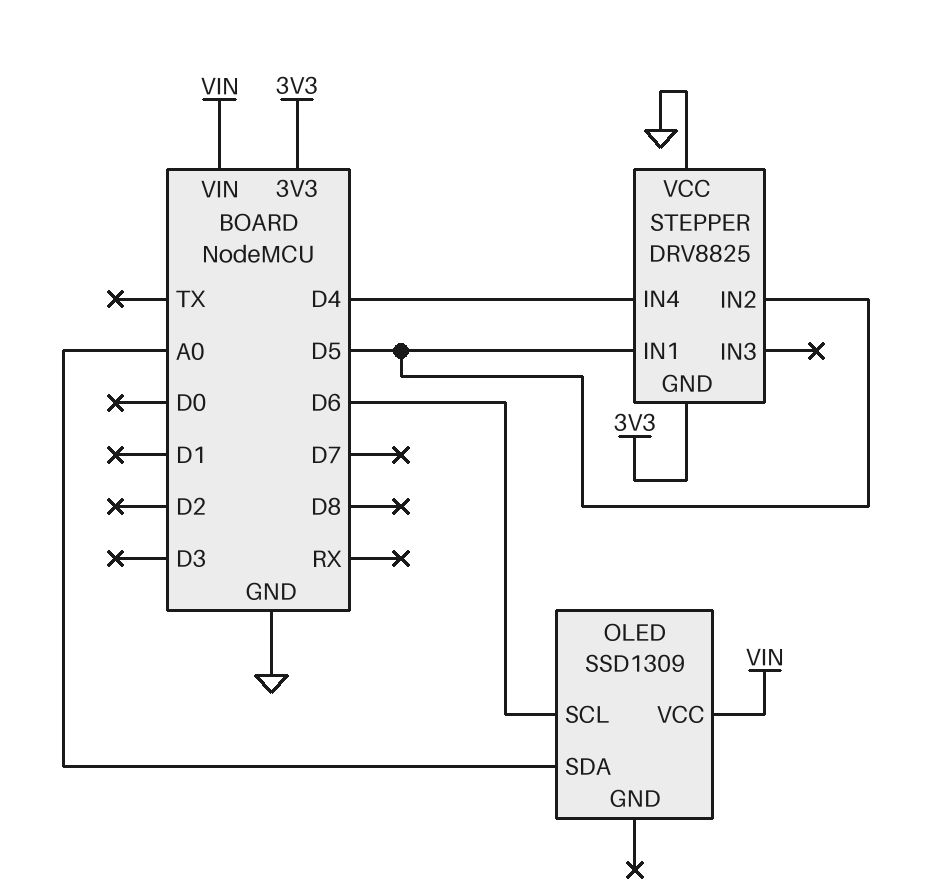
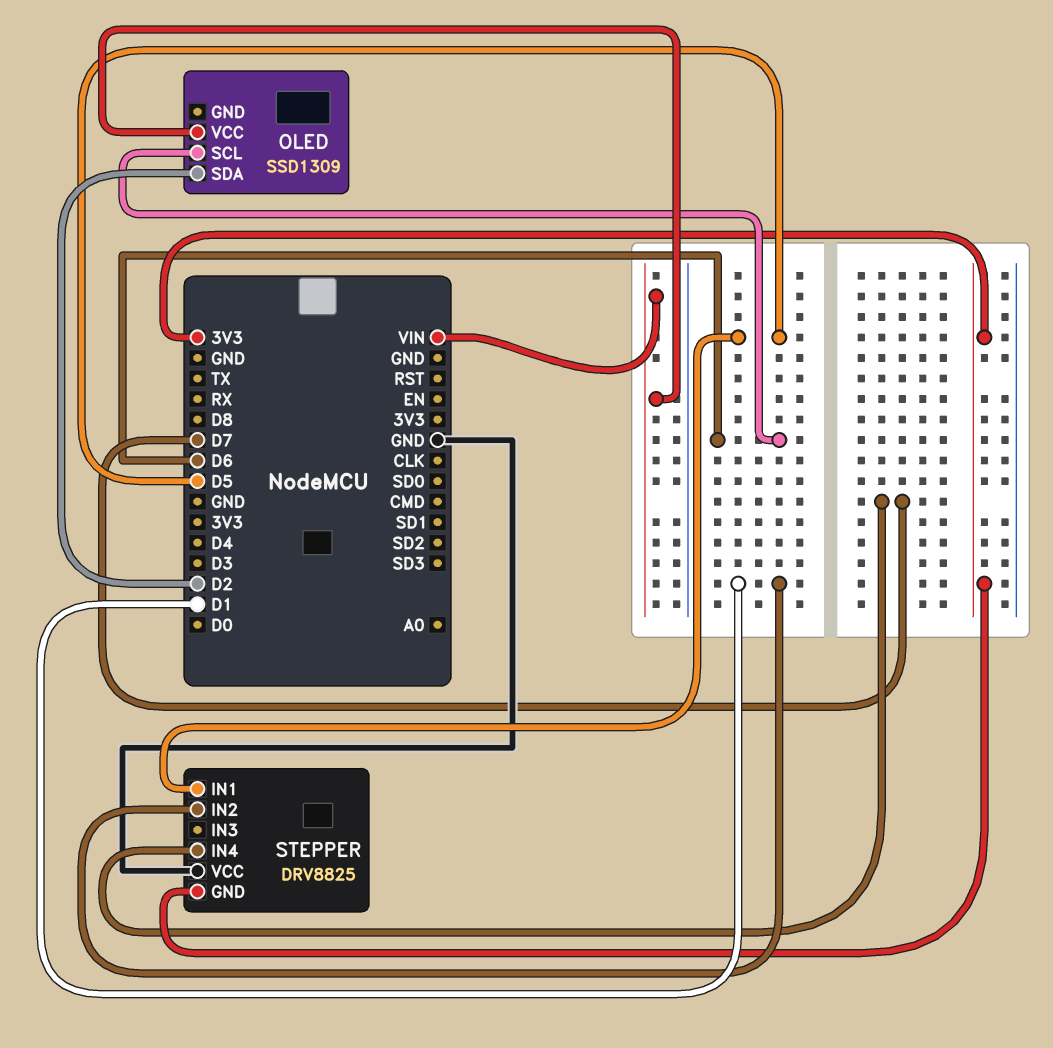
OLED pin SDA: A0 -> D2
STEPPER pin IN2: D5 -> D1
STEPPER pin IN4: D4 -> D7

